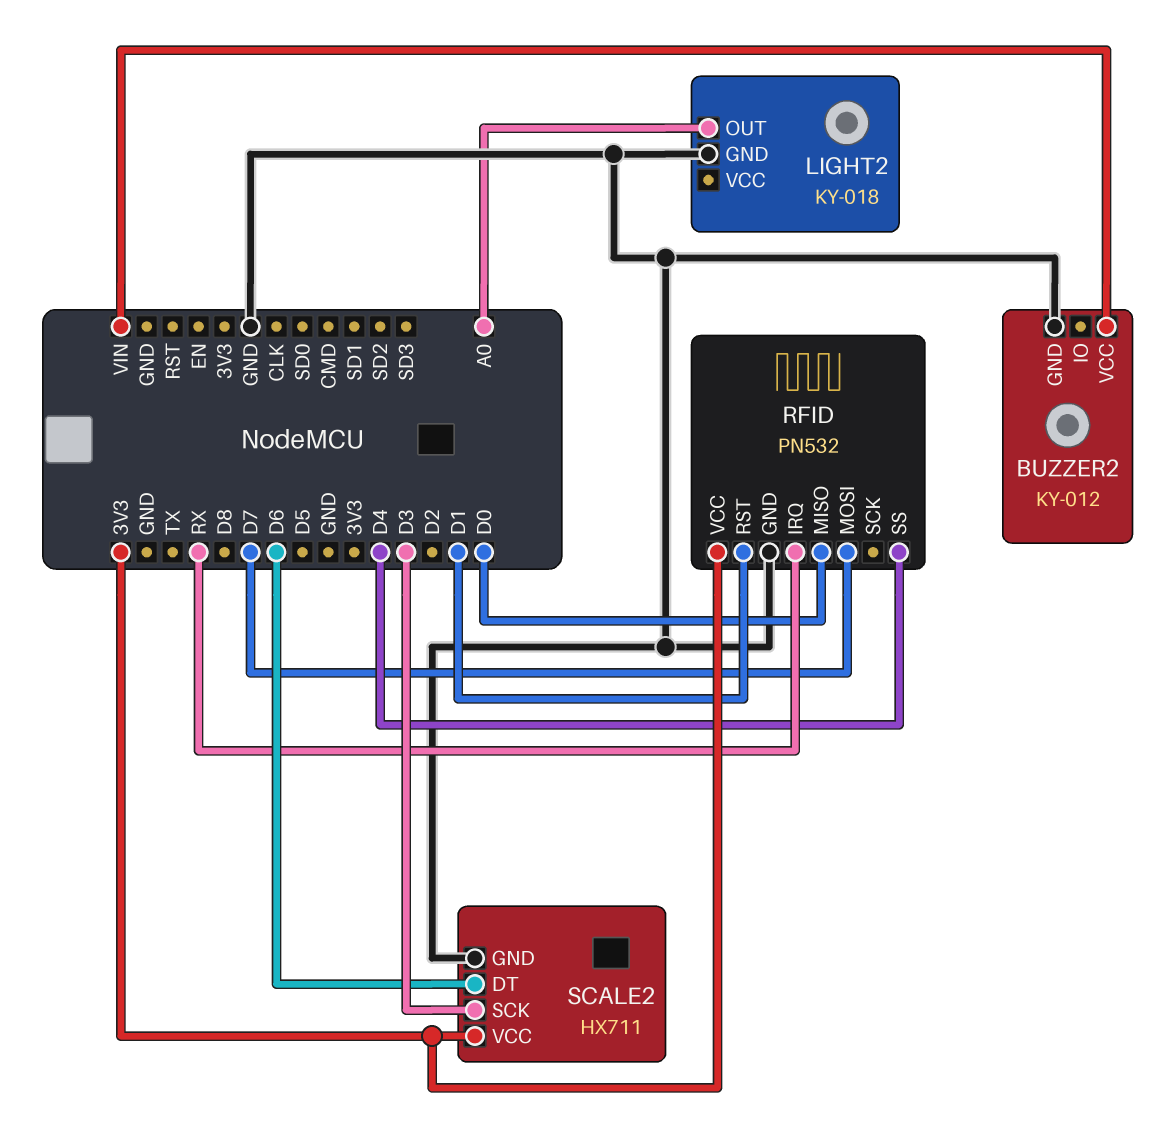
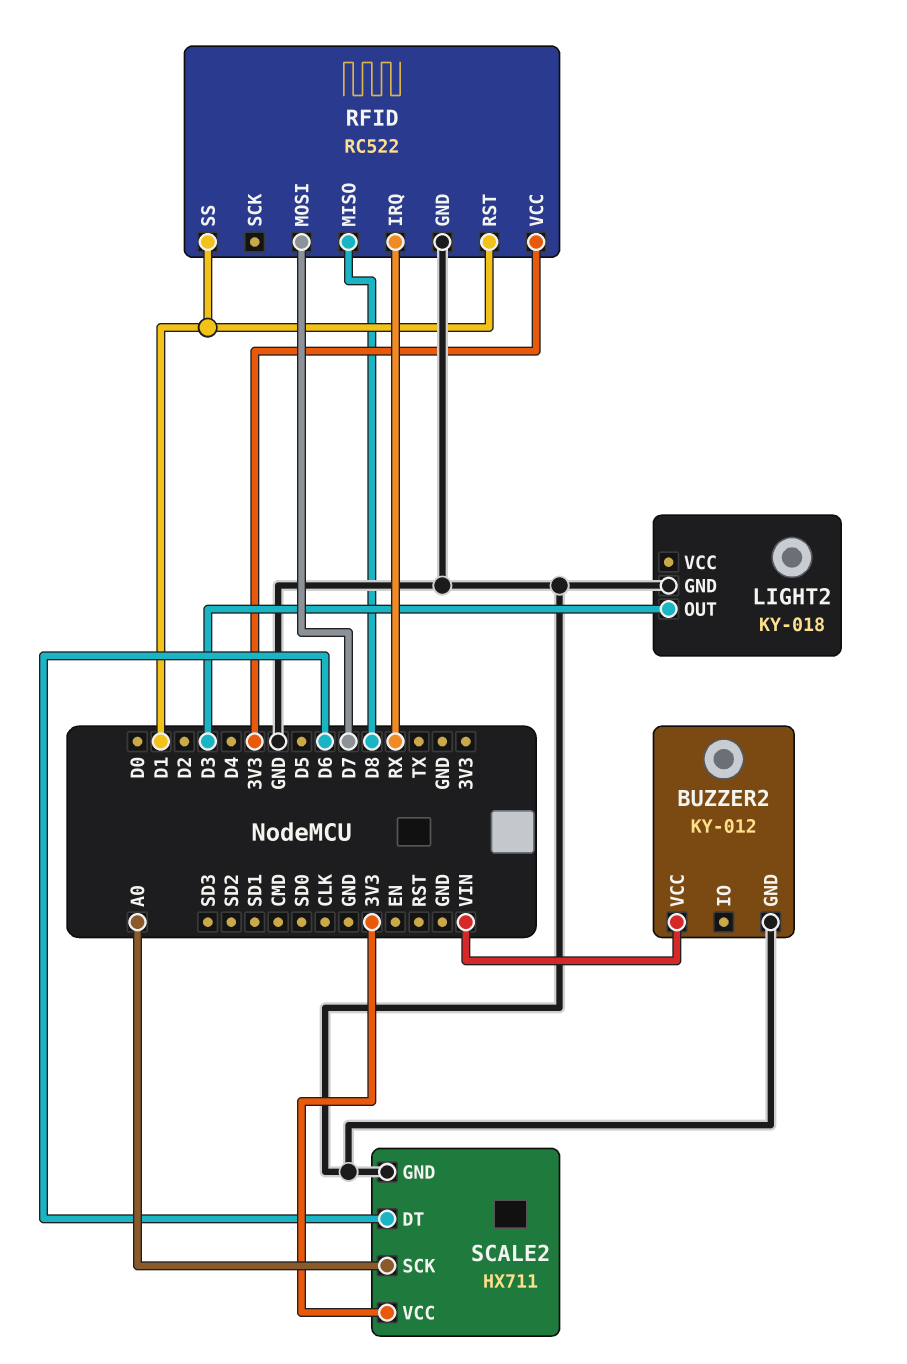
LIGHT2 pin OUT: A0 -> D3
RFID: PN532 -> RC522
RFID pin MISO: D0 -> D8
RFID pin SS: D4 -> D1
SCALE2 pin SCK: D3 -> A0

